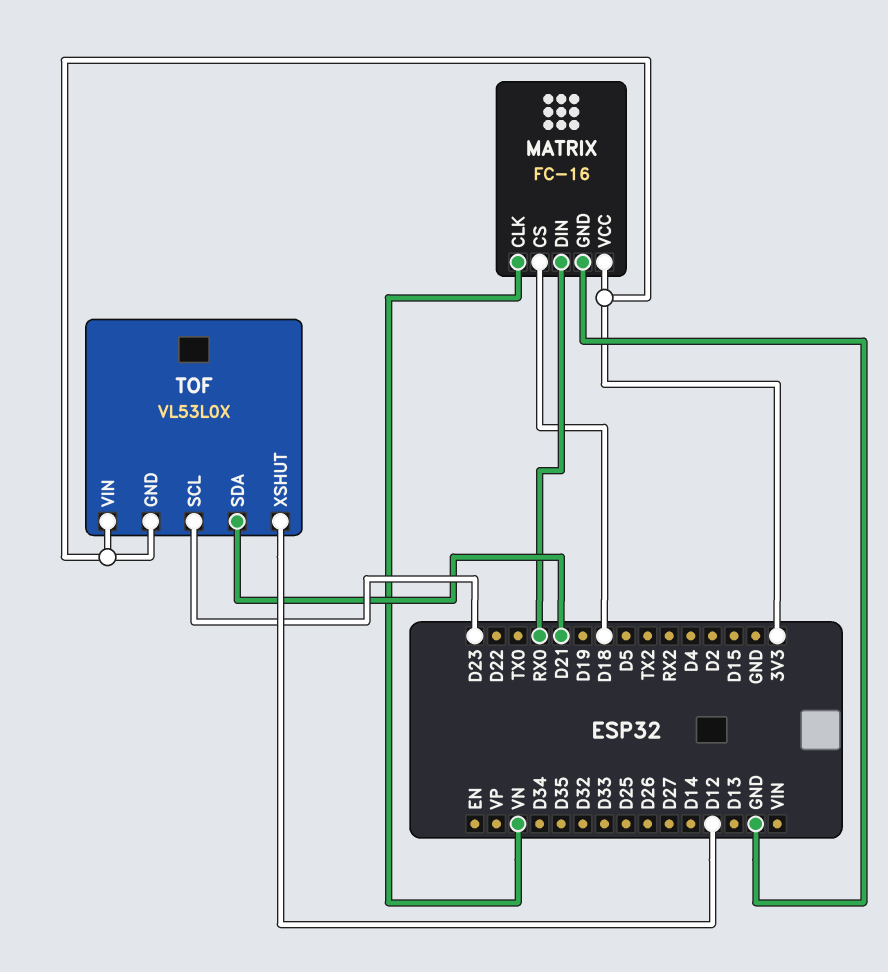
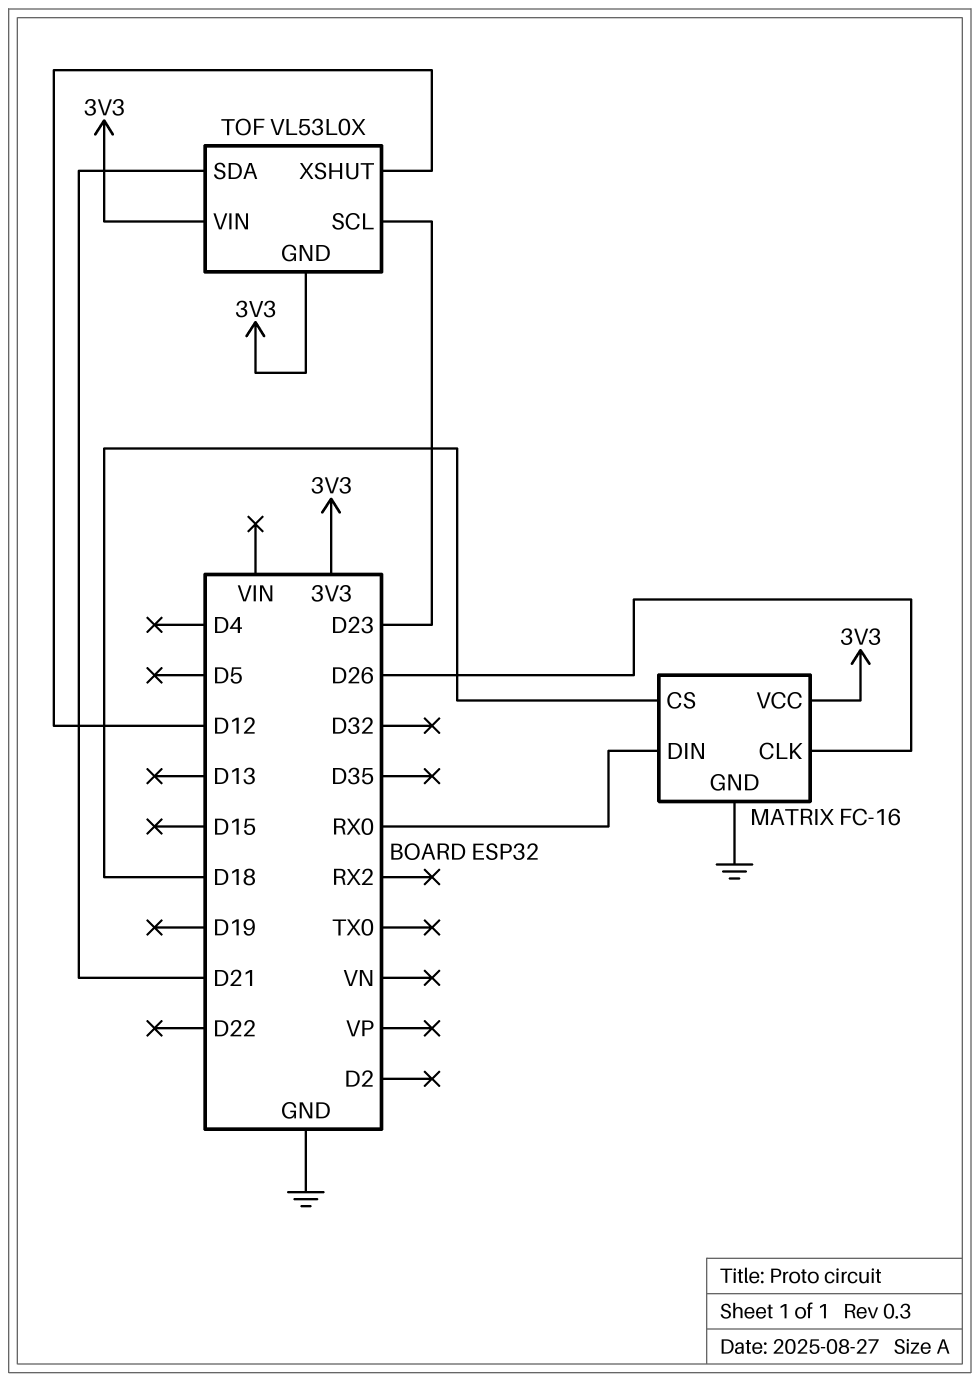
MATRIX pin CLK: VN -> D26

